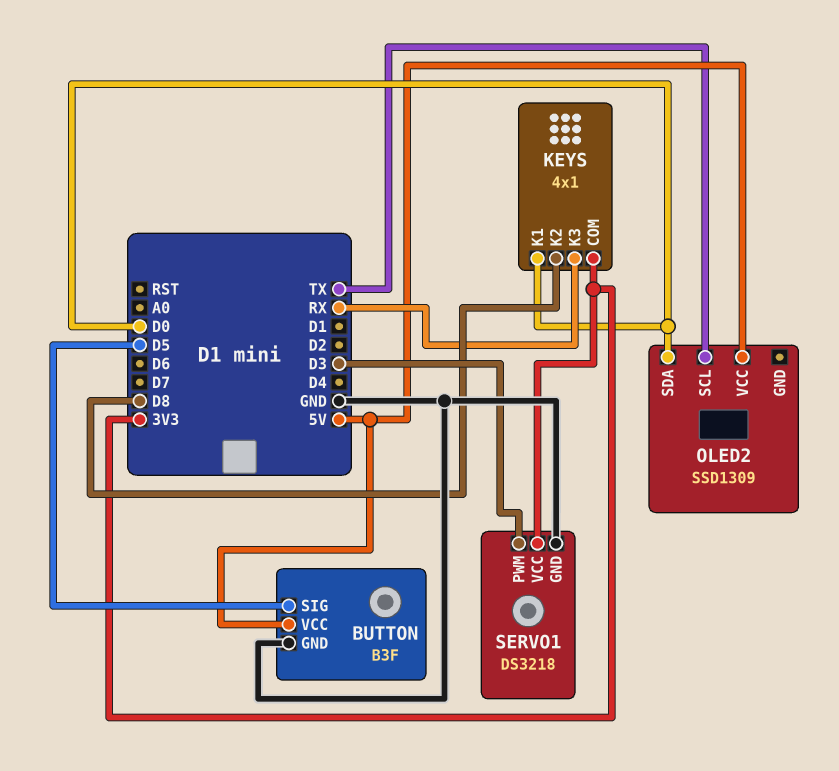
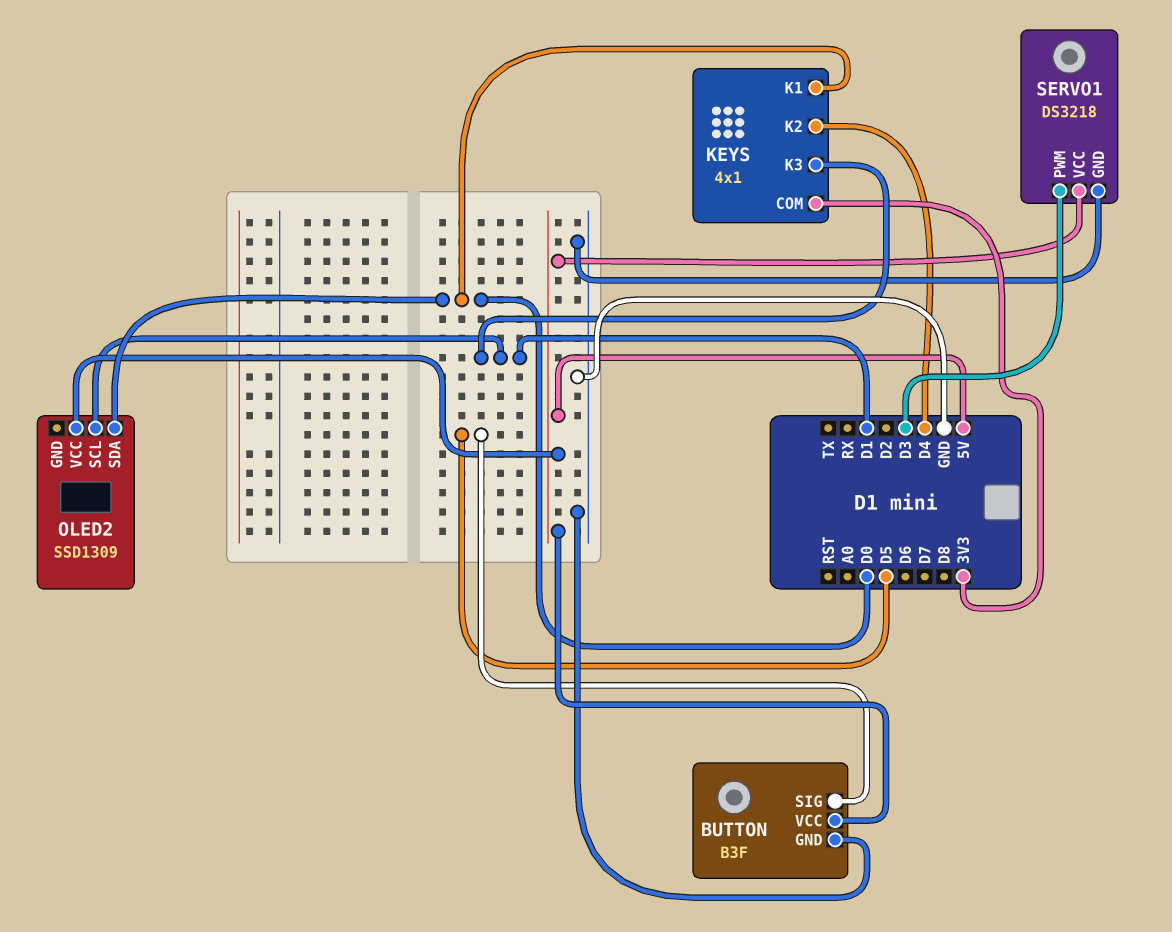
KEYS pin K2: D8 -> D4
KEYS pin K3: RX -> D1
OLED2 pin SCL: TX -> D1
SERVO1 pin VCC: 3V3 -> 5V

